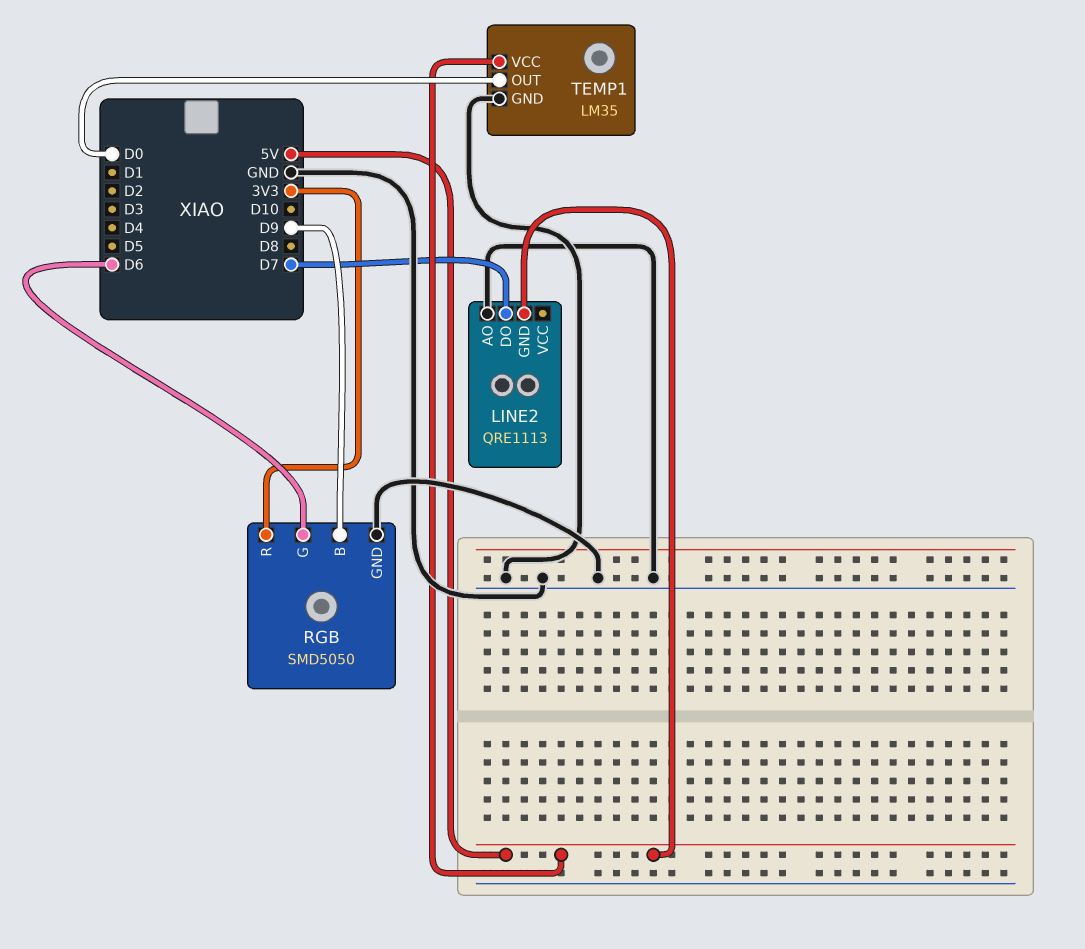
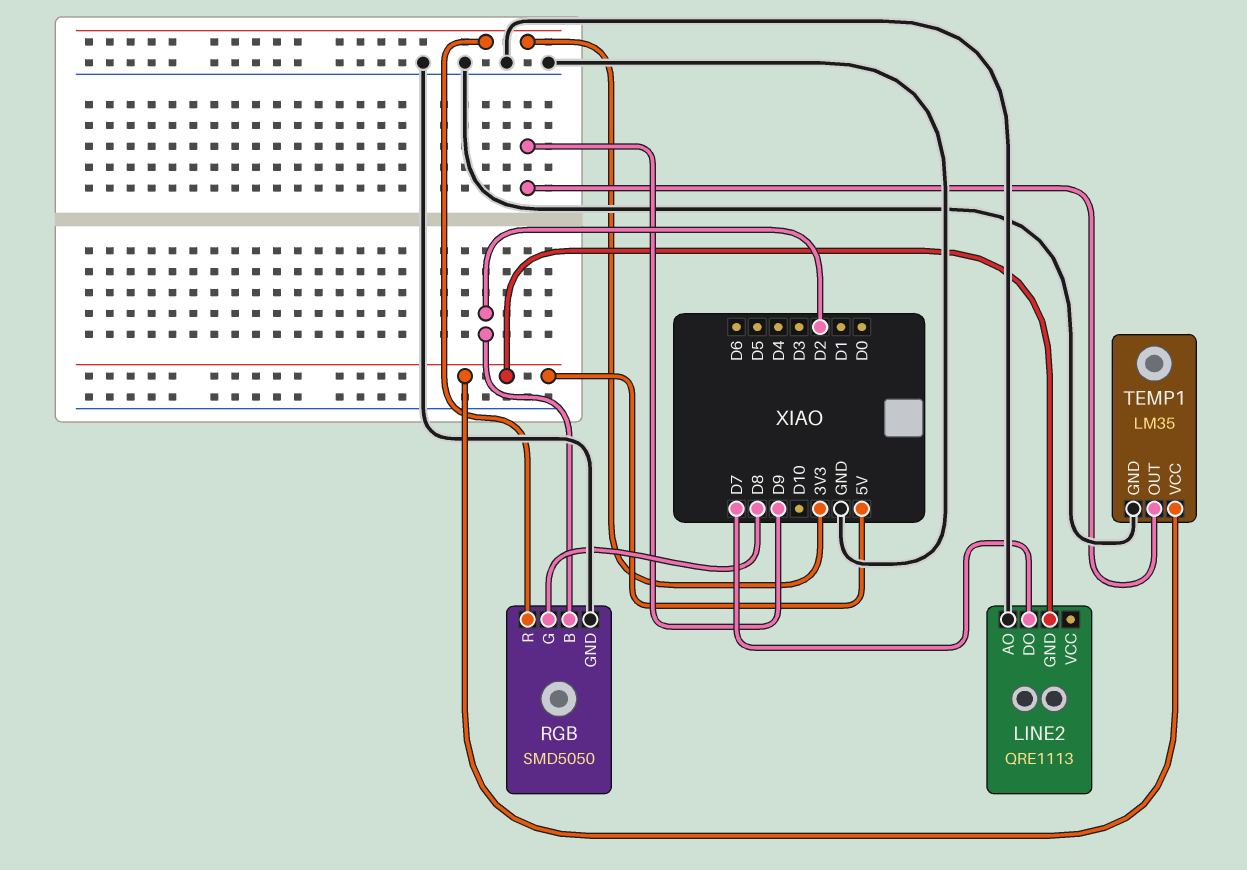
RGB pin B: D9 -> D2
RGB pin G: D6 -> D8
TEMP1 pin OUT: D0 -> D9

